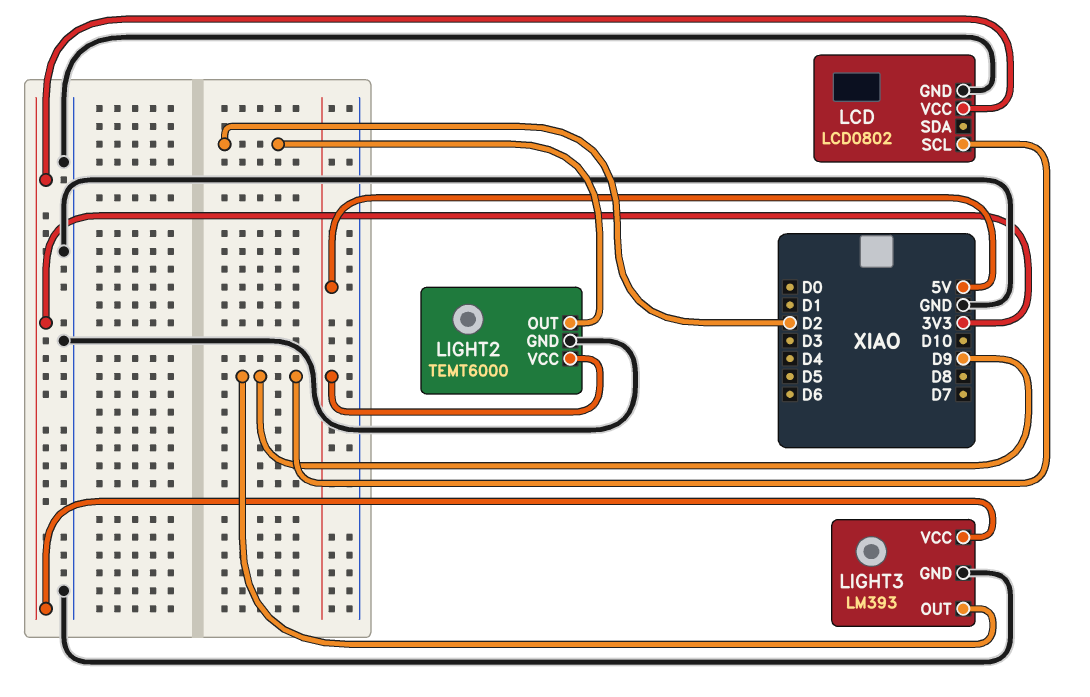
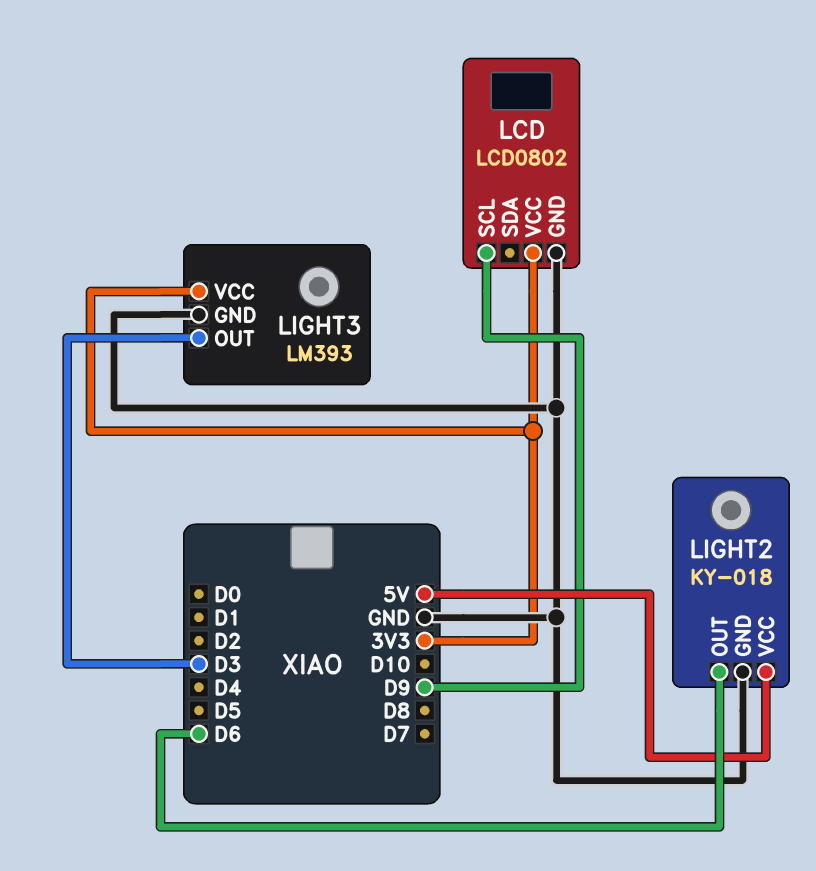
LIGHT2: TEMT6000 -> KY-018
LIGHT2 pin OUT: D2 -> D6
LIGHT3 pin OUT: D9 -> D3

